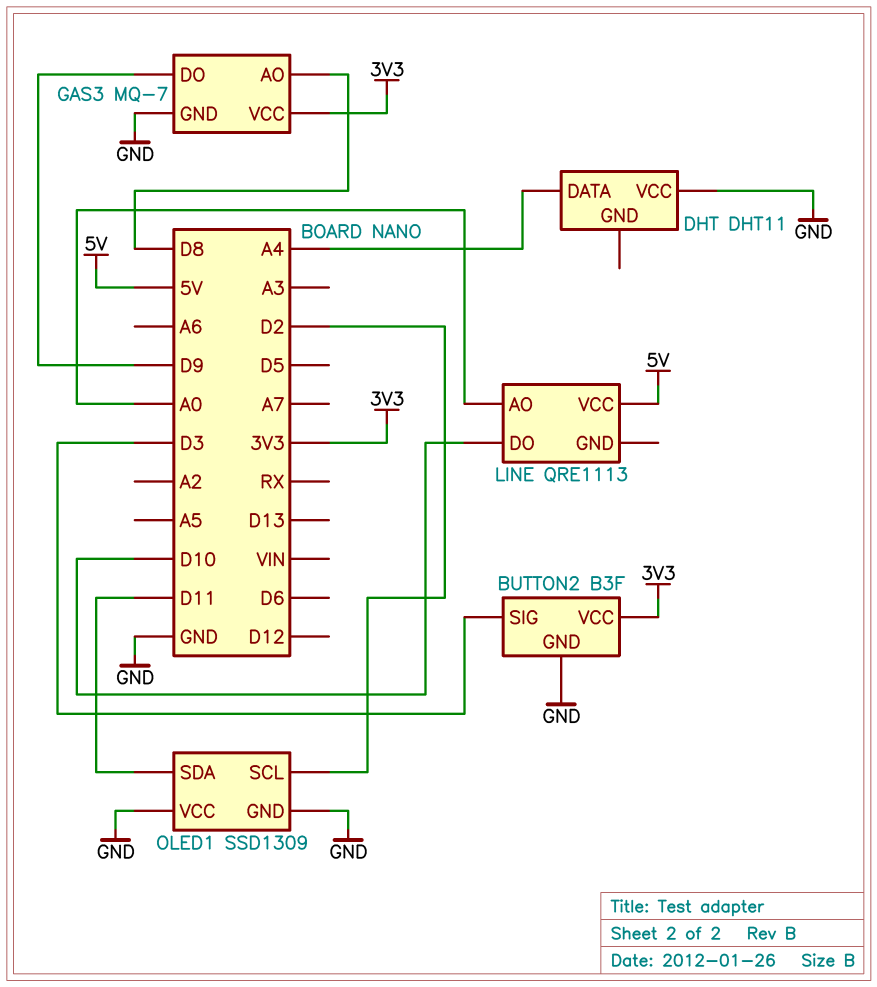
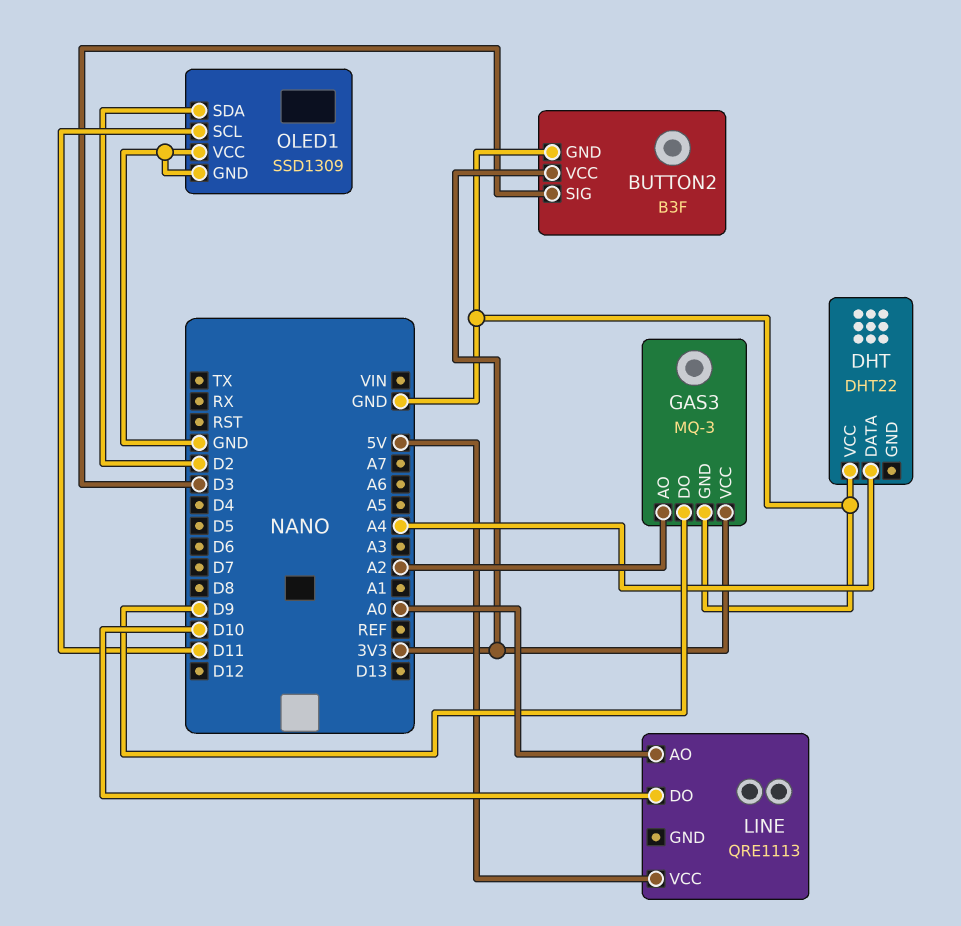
DHT: DHT11 -> DHT22
GAS3: MQ-7 -> MQ-3
GAS3 pin AO: D8 -> A2
OLED1 pin SCL: D2 -> D11
OLED1 pin SDA: D11 -> D2

